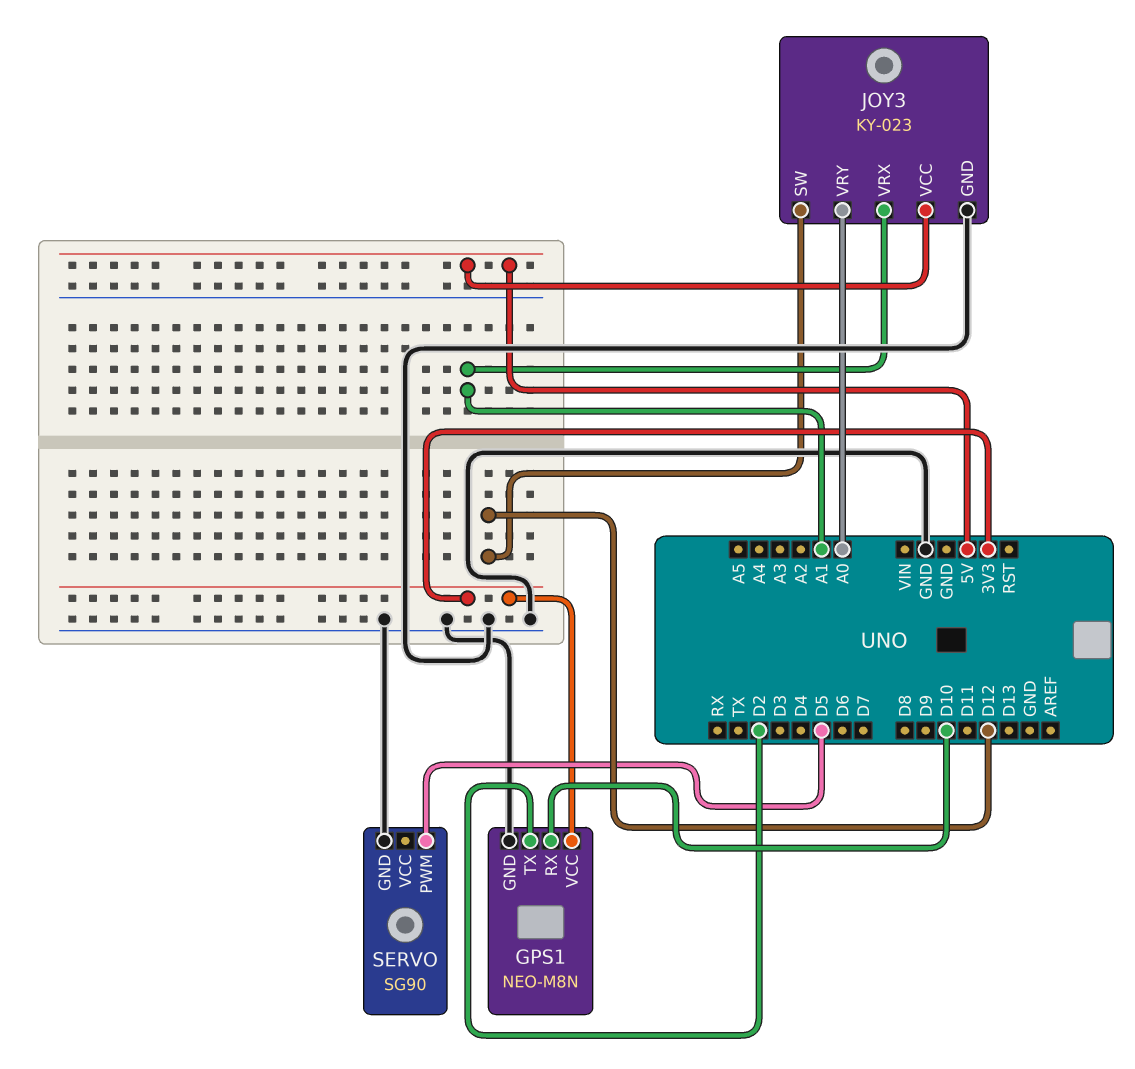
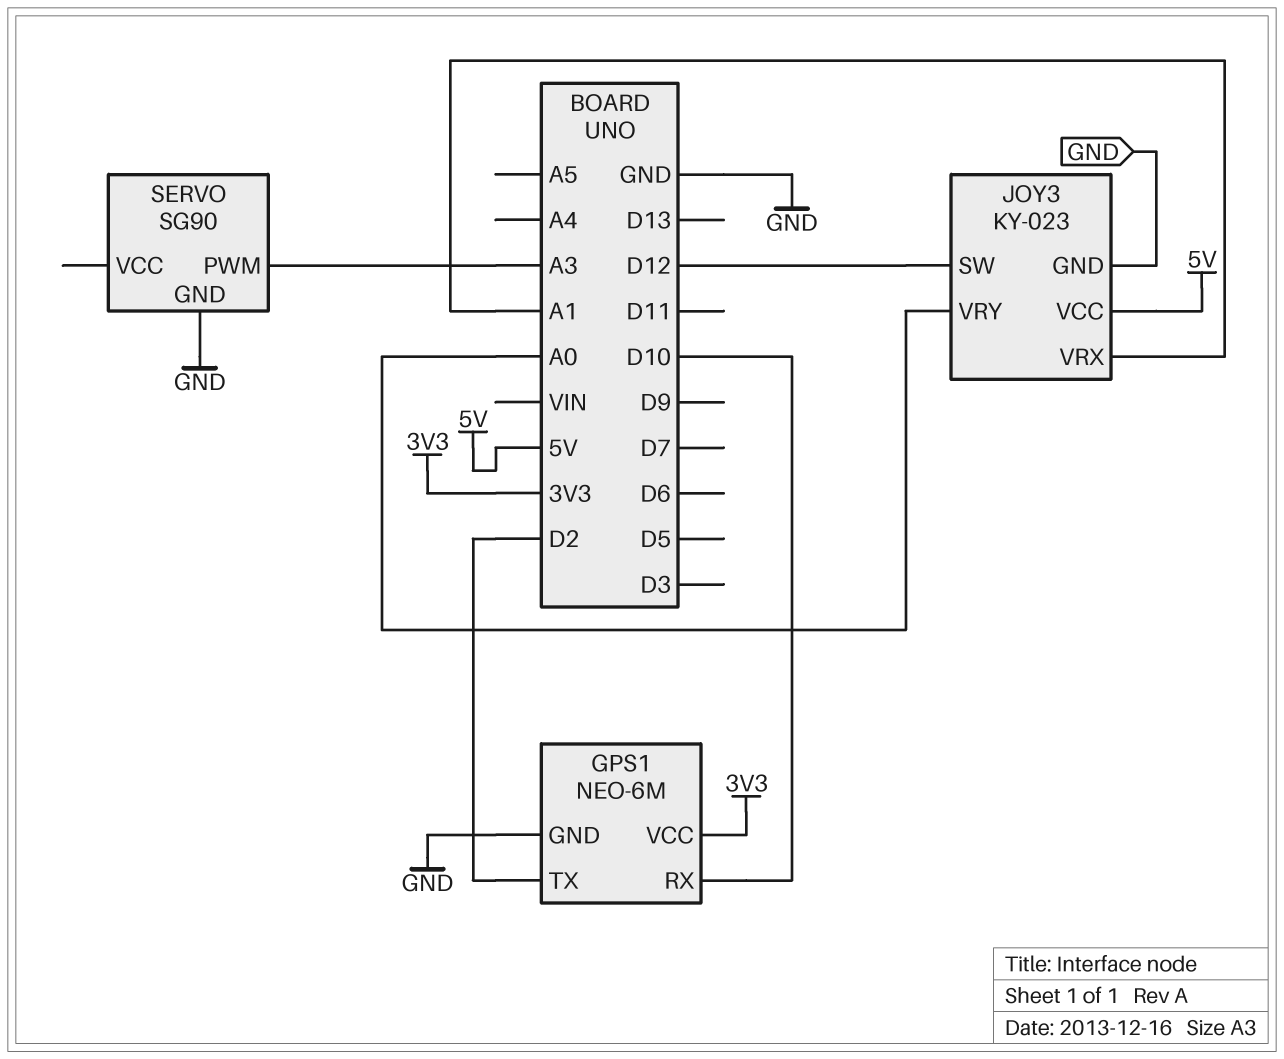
GPS1: NEO-M8N -> NEO-6M
SERVO pin PWM: D5 -> A3

